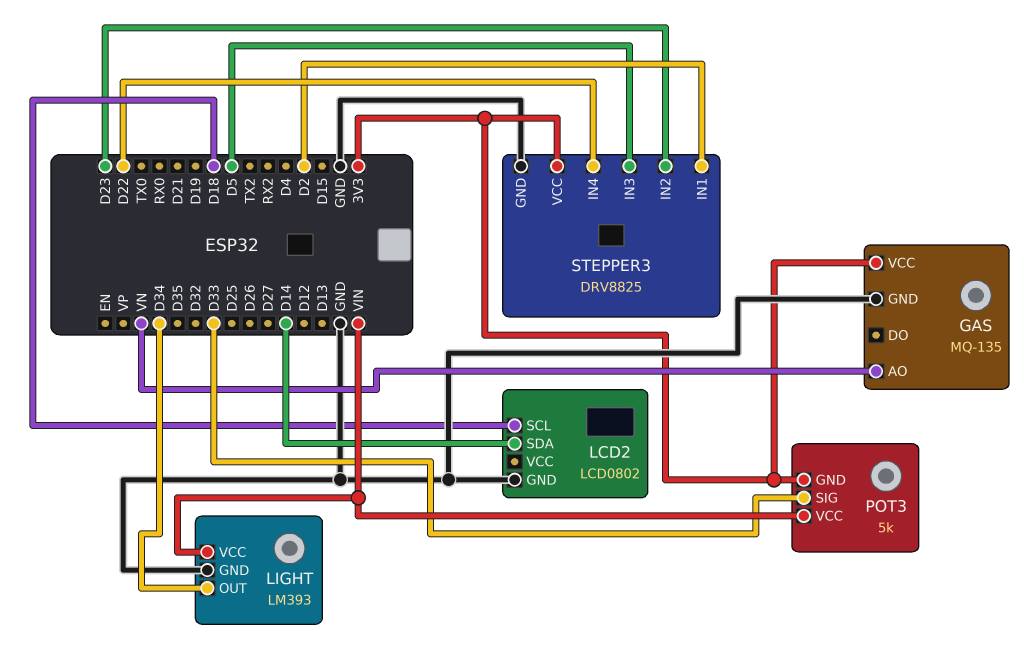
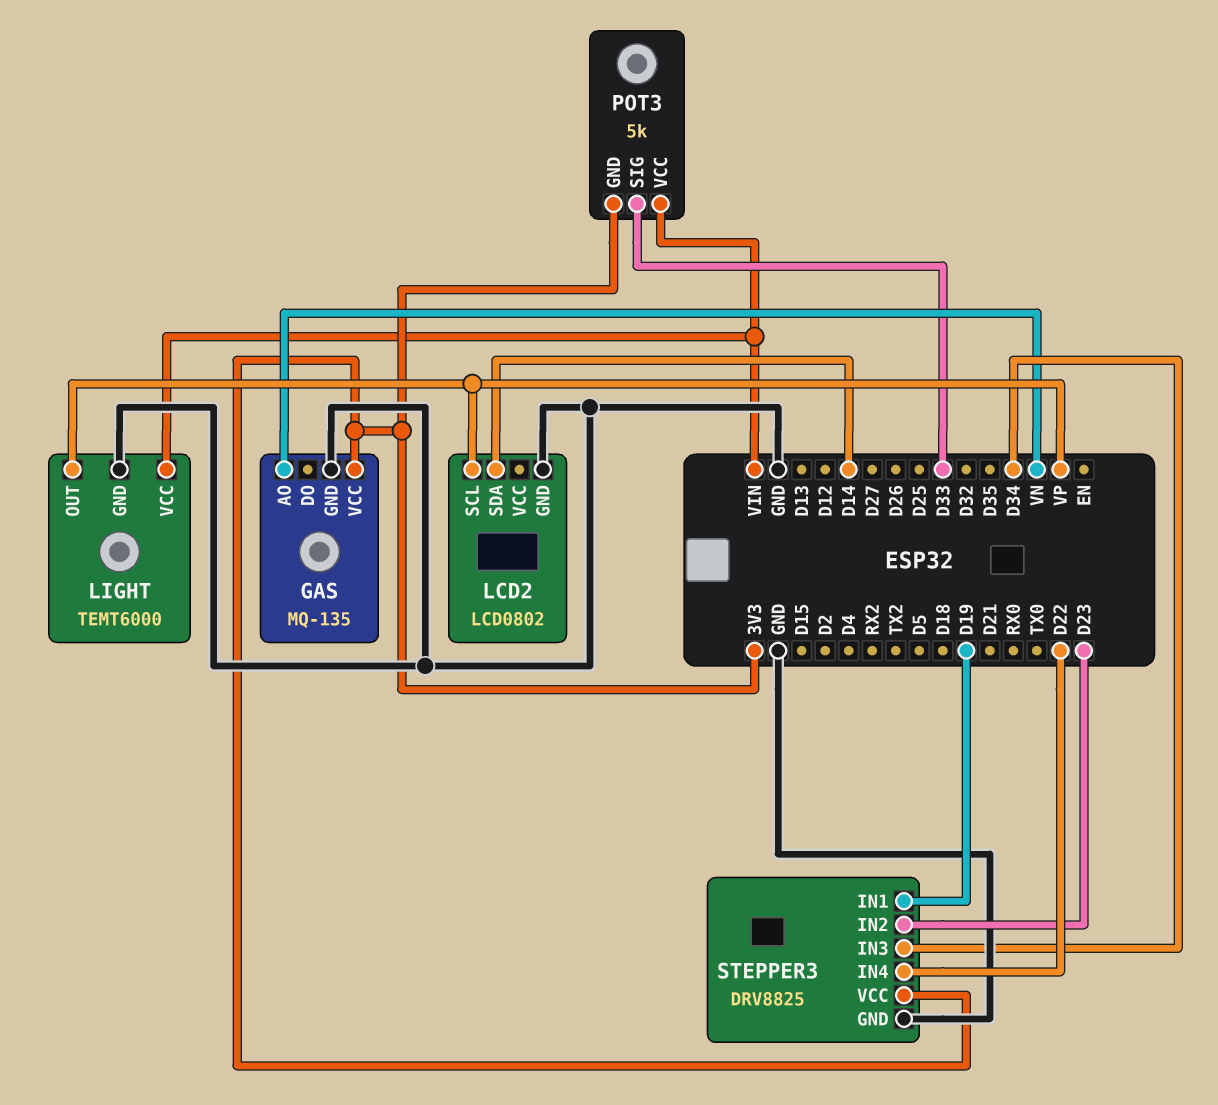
LCD2 pin SCL: D18 -> VP
LIGHT: LM393 -> TEMT6000
LIGHT pin OUT: D34 -> VP
STEPPER3 pin IN1: D2 -> D19
STEPPER3 pin IN3: D5 -> D34

